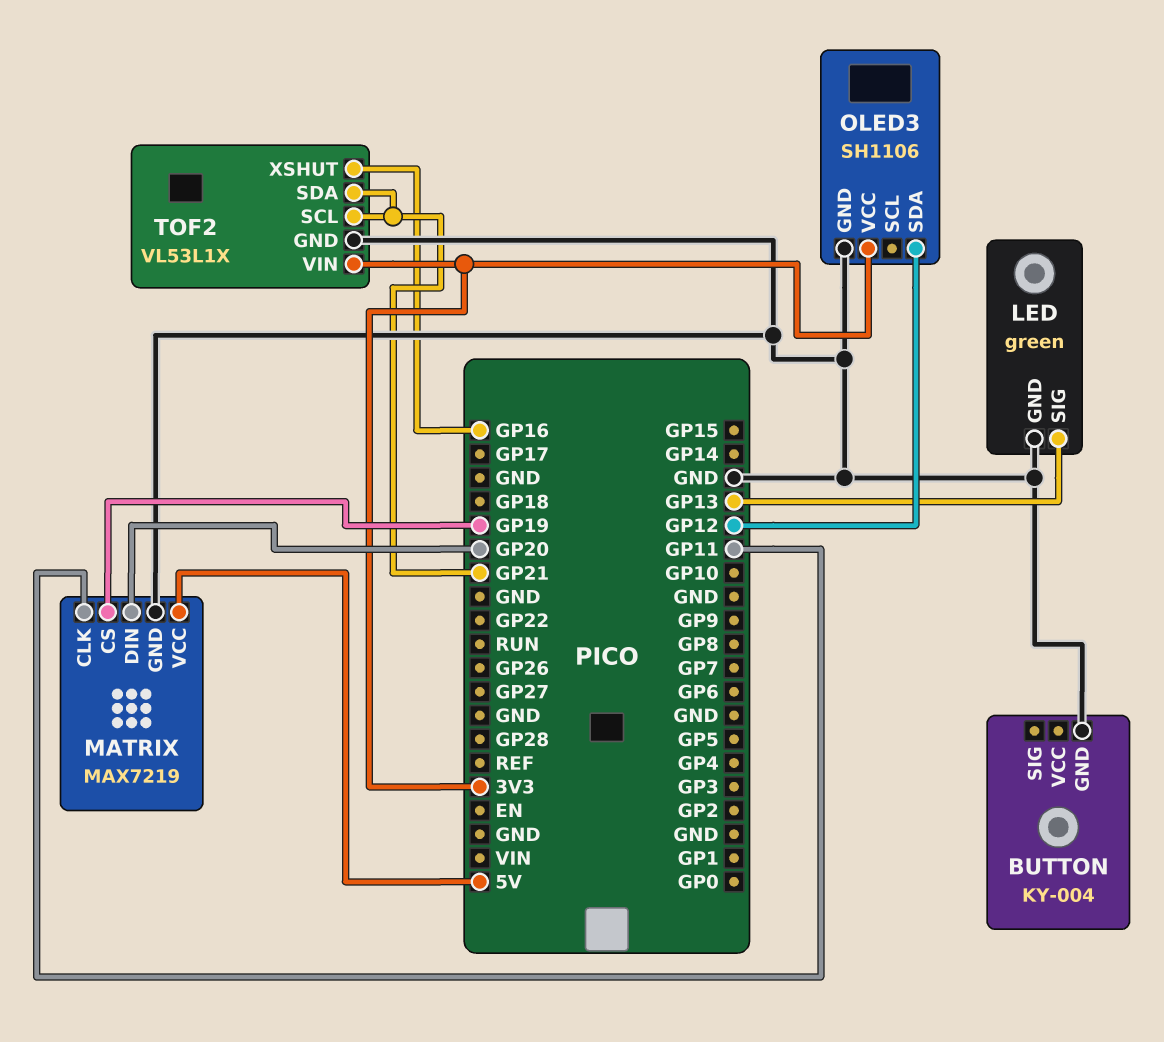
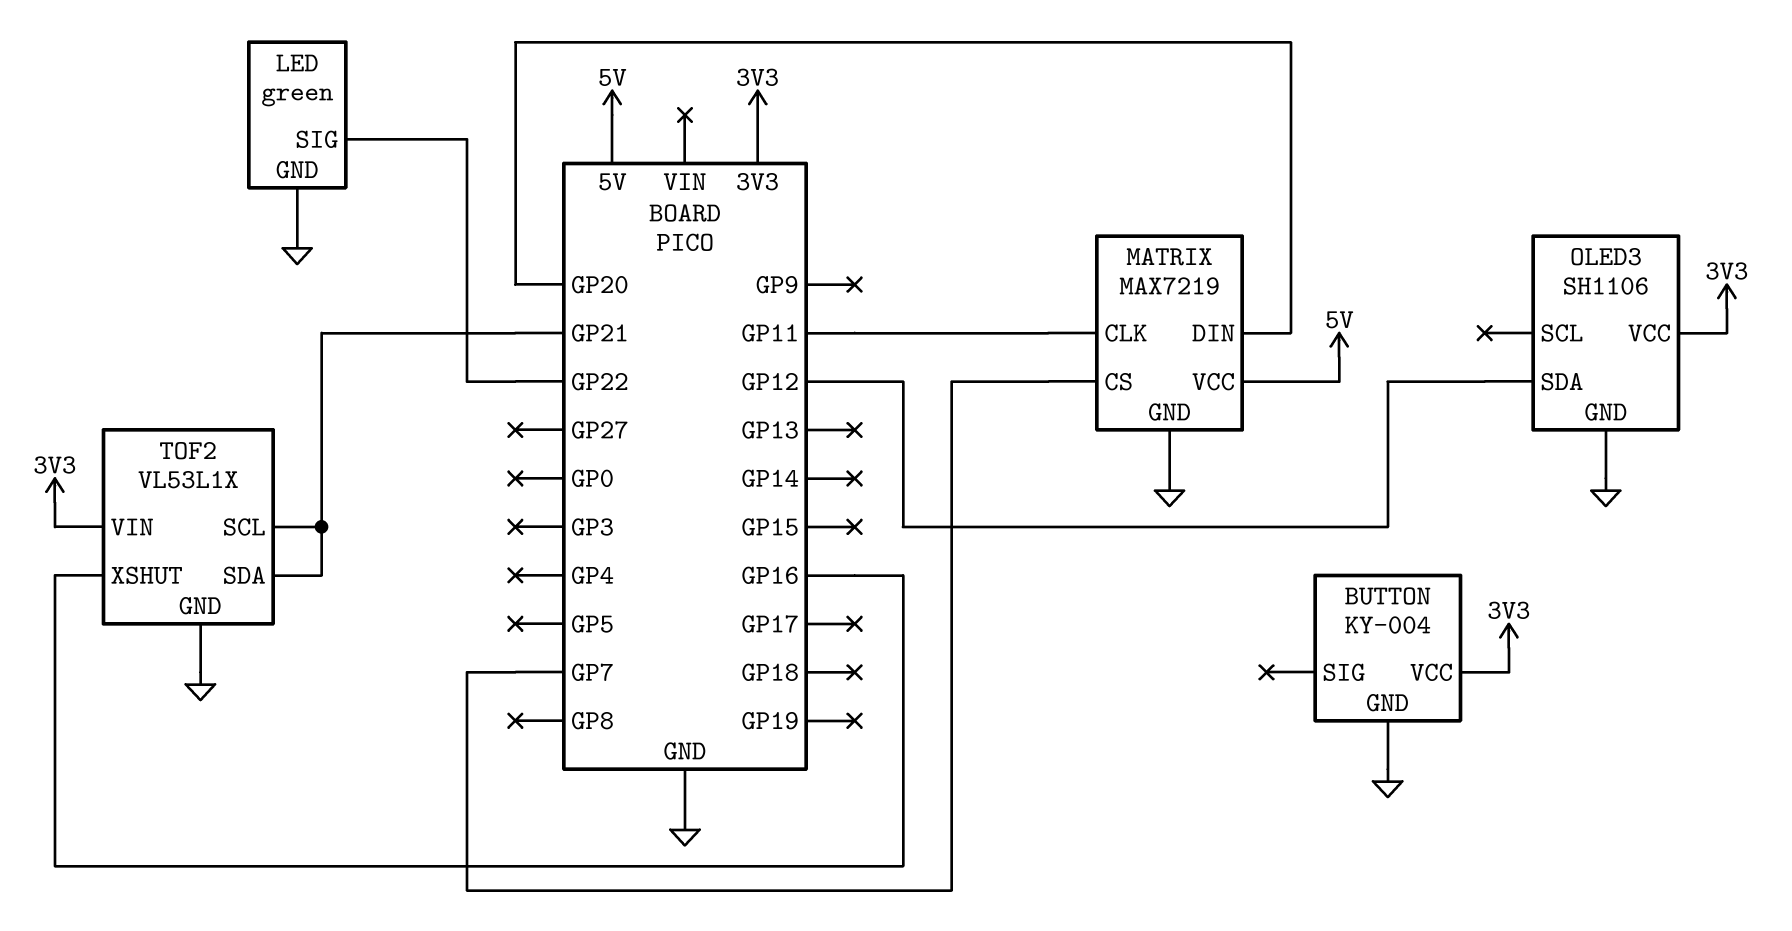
BUTTON pin VCC: none -> 3V3
LED pin SIG: GP13 -> GP22
MATRIX pin CS: GP19 -> GP7

